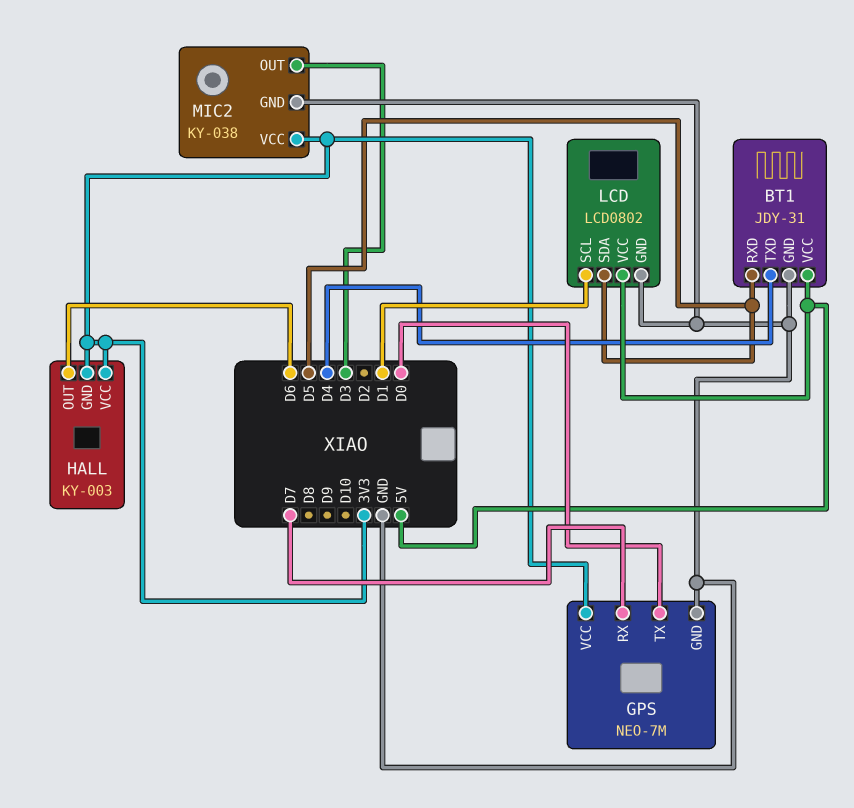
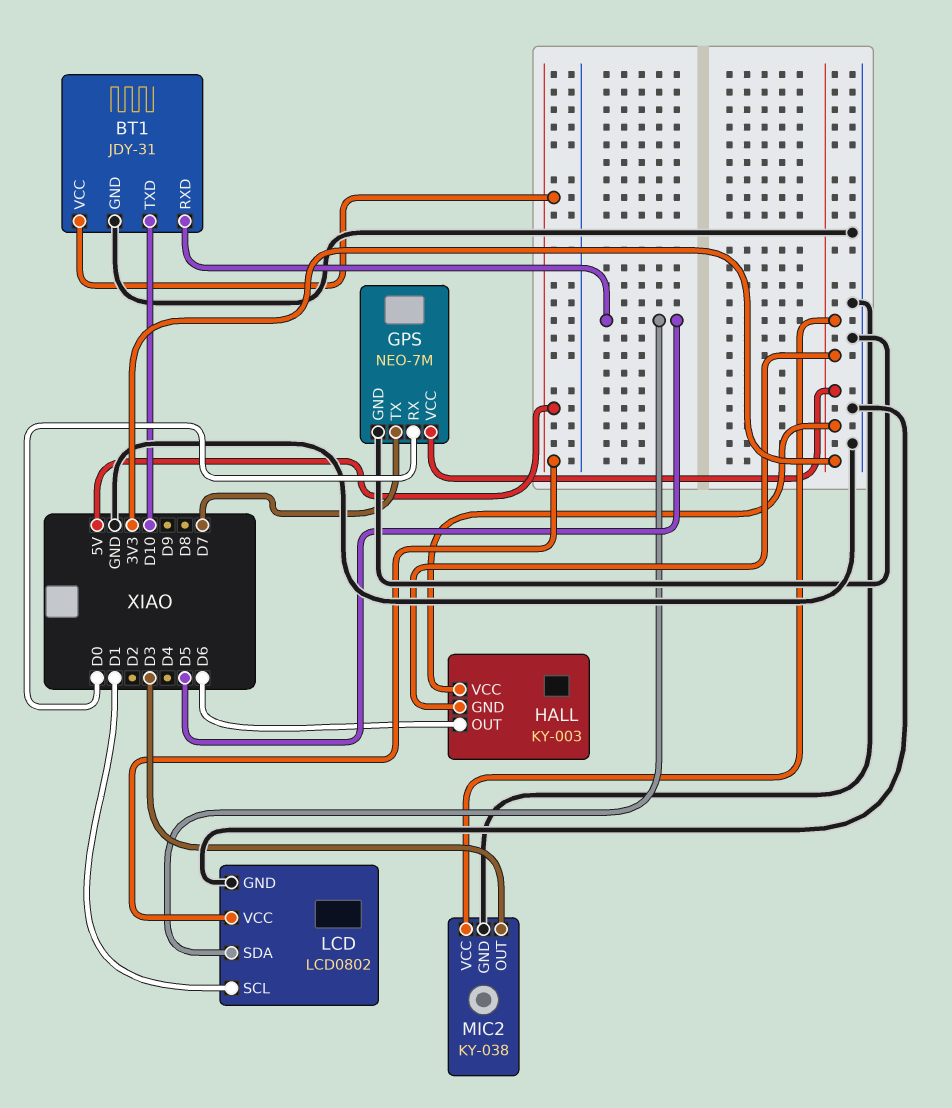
BT1 pin TXD: D4 -> D10
GPS pin RX: D7 -> D0
GPS pin TX: D0 -> D7

